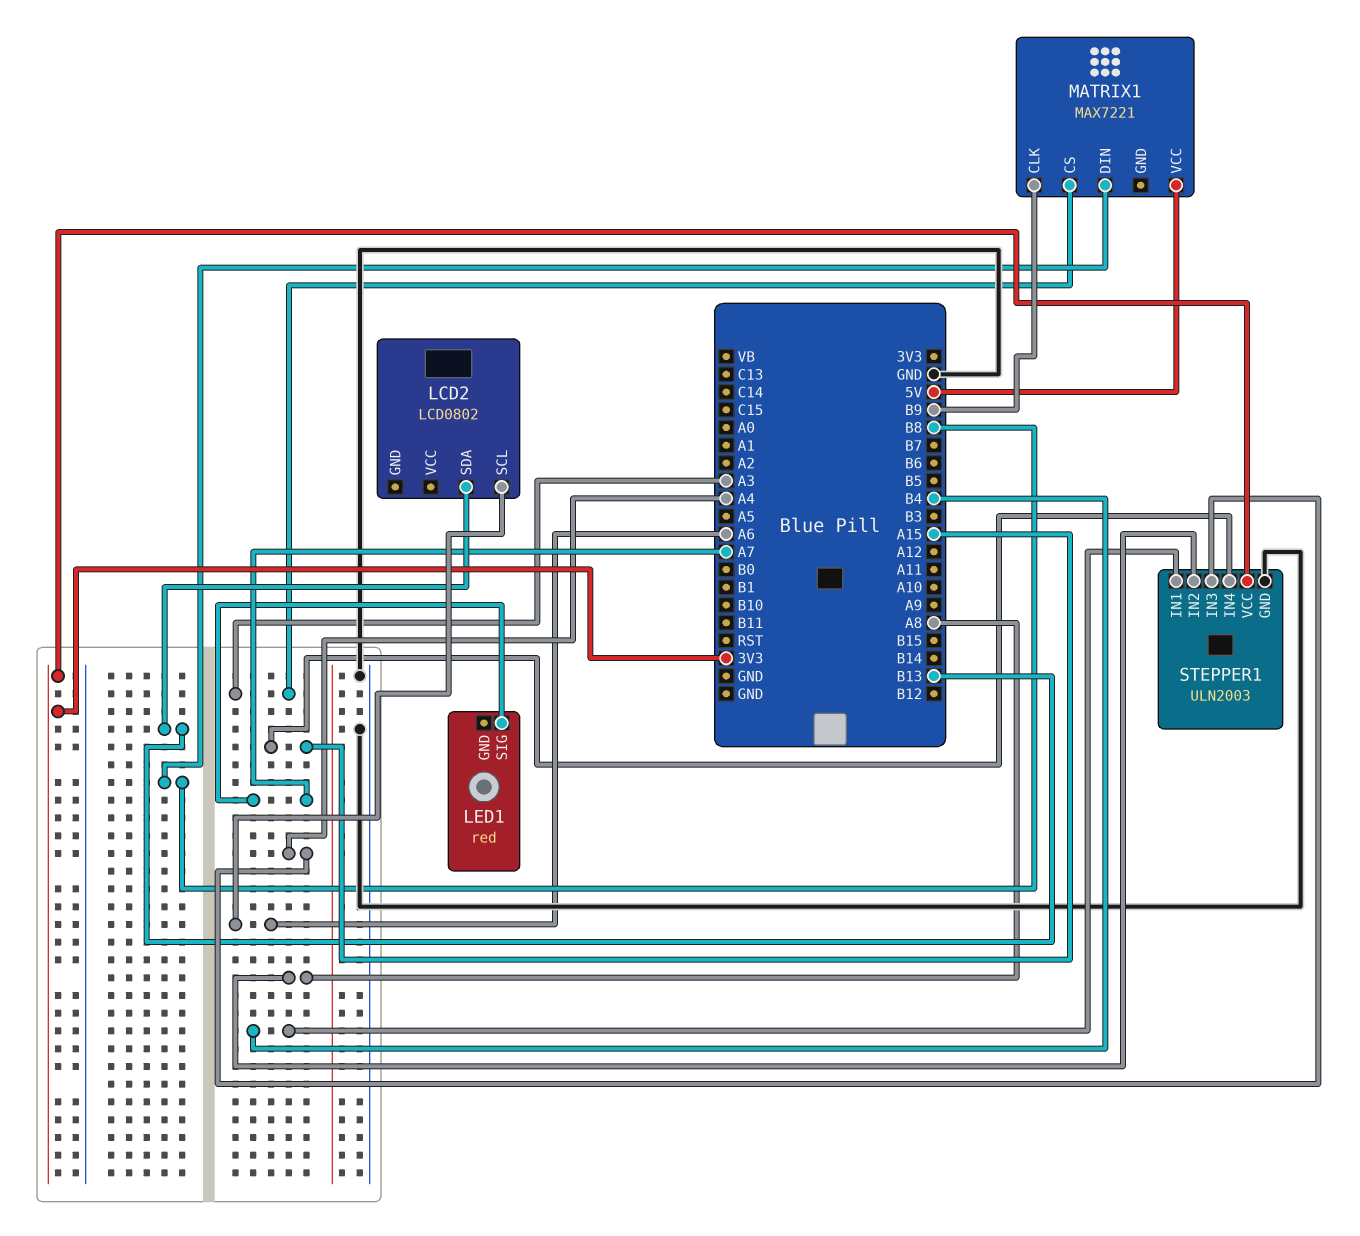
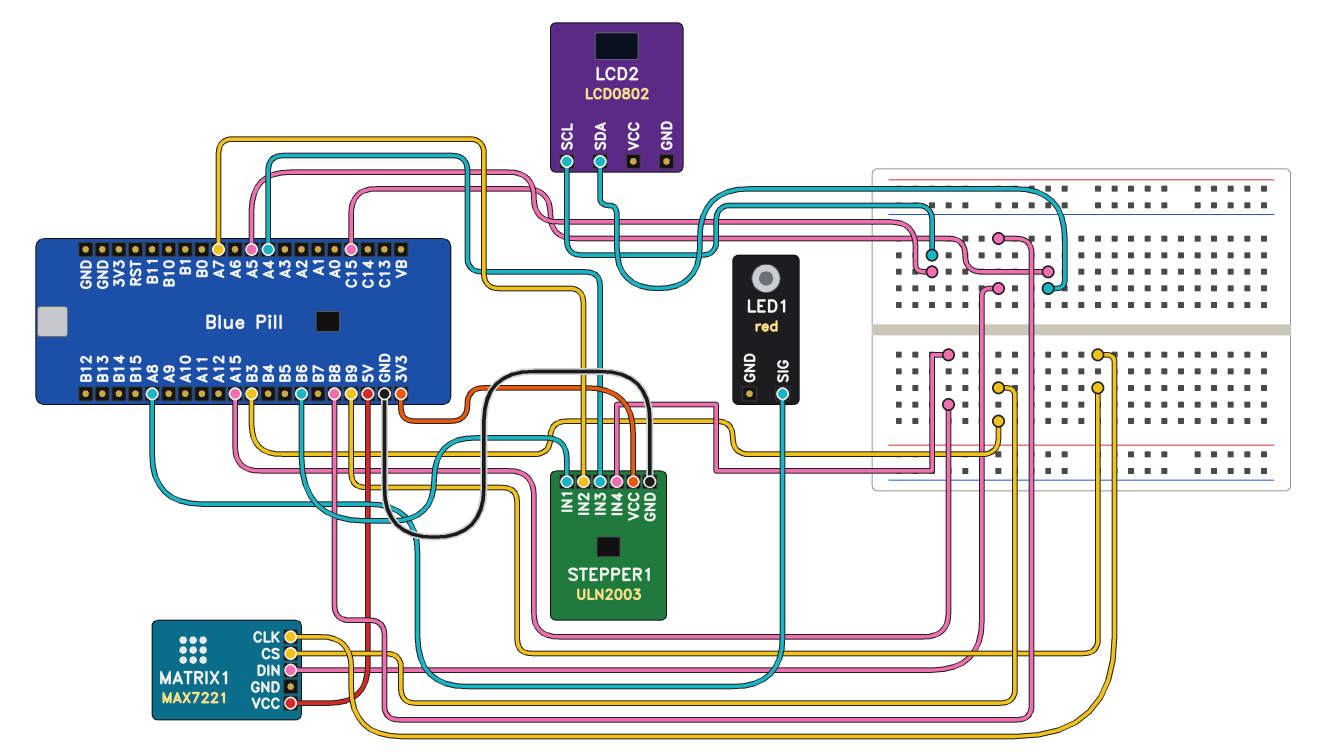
LCD2 pin SCL: A6 -> A5
LCD2 pin SDA: B13 -> C15
LED1 pin SIG: A7 -> A8
MATRIX1 pin CS: A3 -> B3
STEPPER1 pin IN1: B4 -> B6
STEPPER1 pin IN2: A8 -> A7

